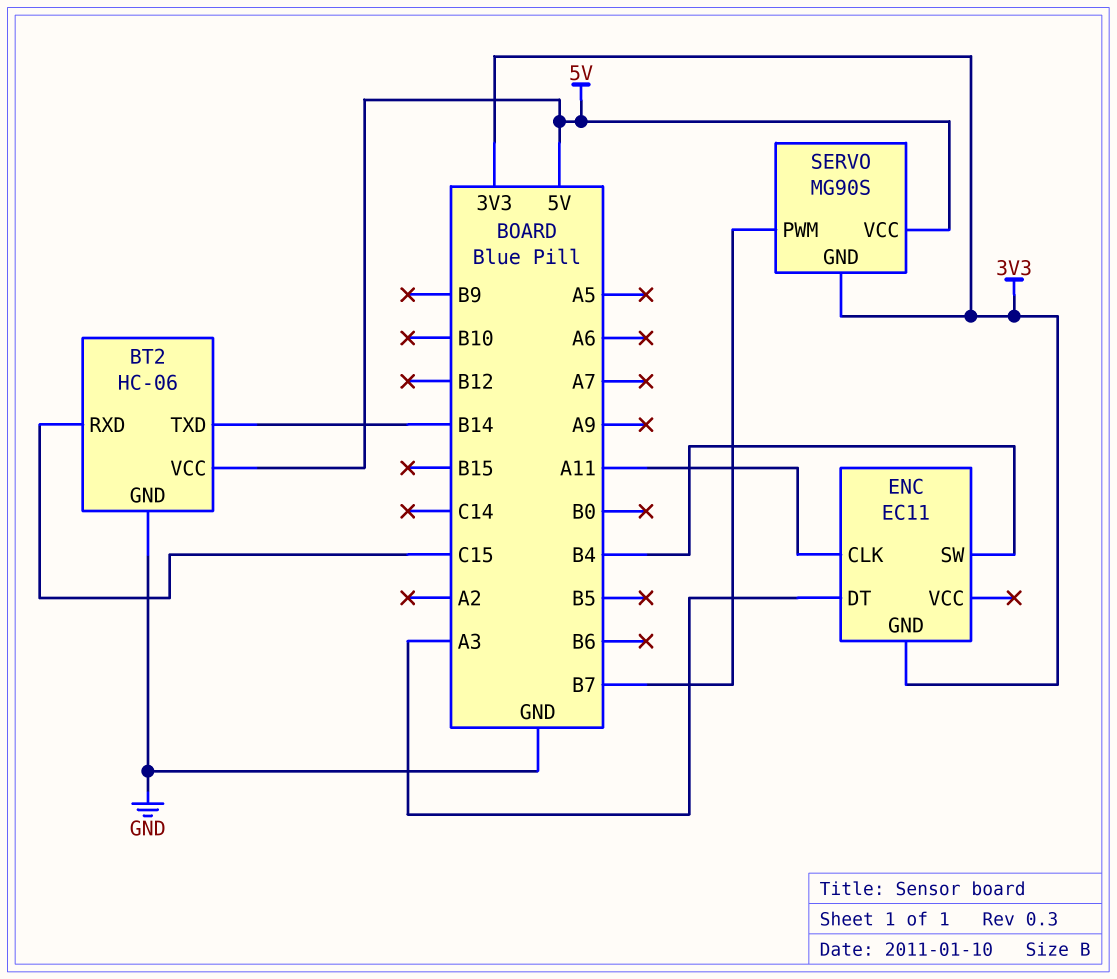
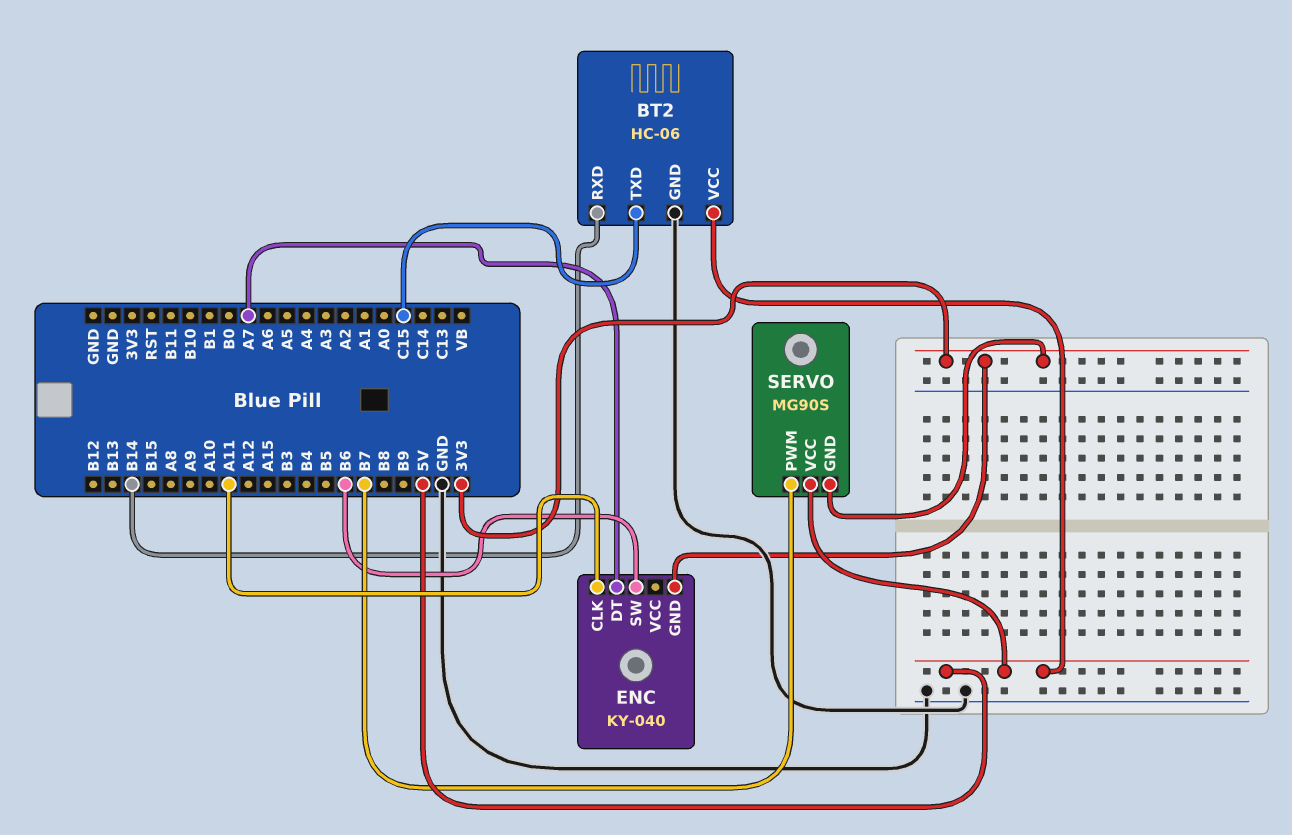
BT2 pin RXD: C15 -> B14
BT2 pin TXD: B14 -> C15
ENC: EC11 -> KY-040
ENC pin DT: A3 -> A7
ENC pin SW: B4 -> B6

